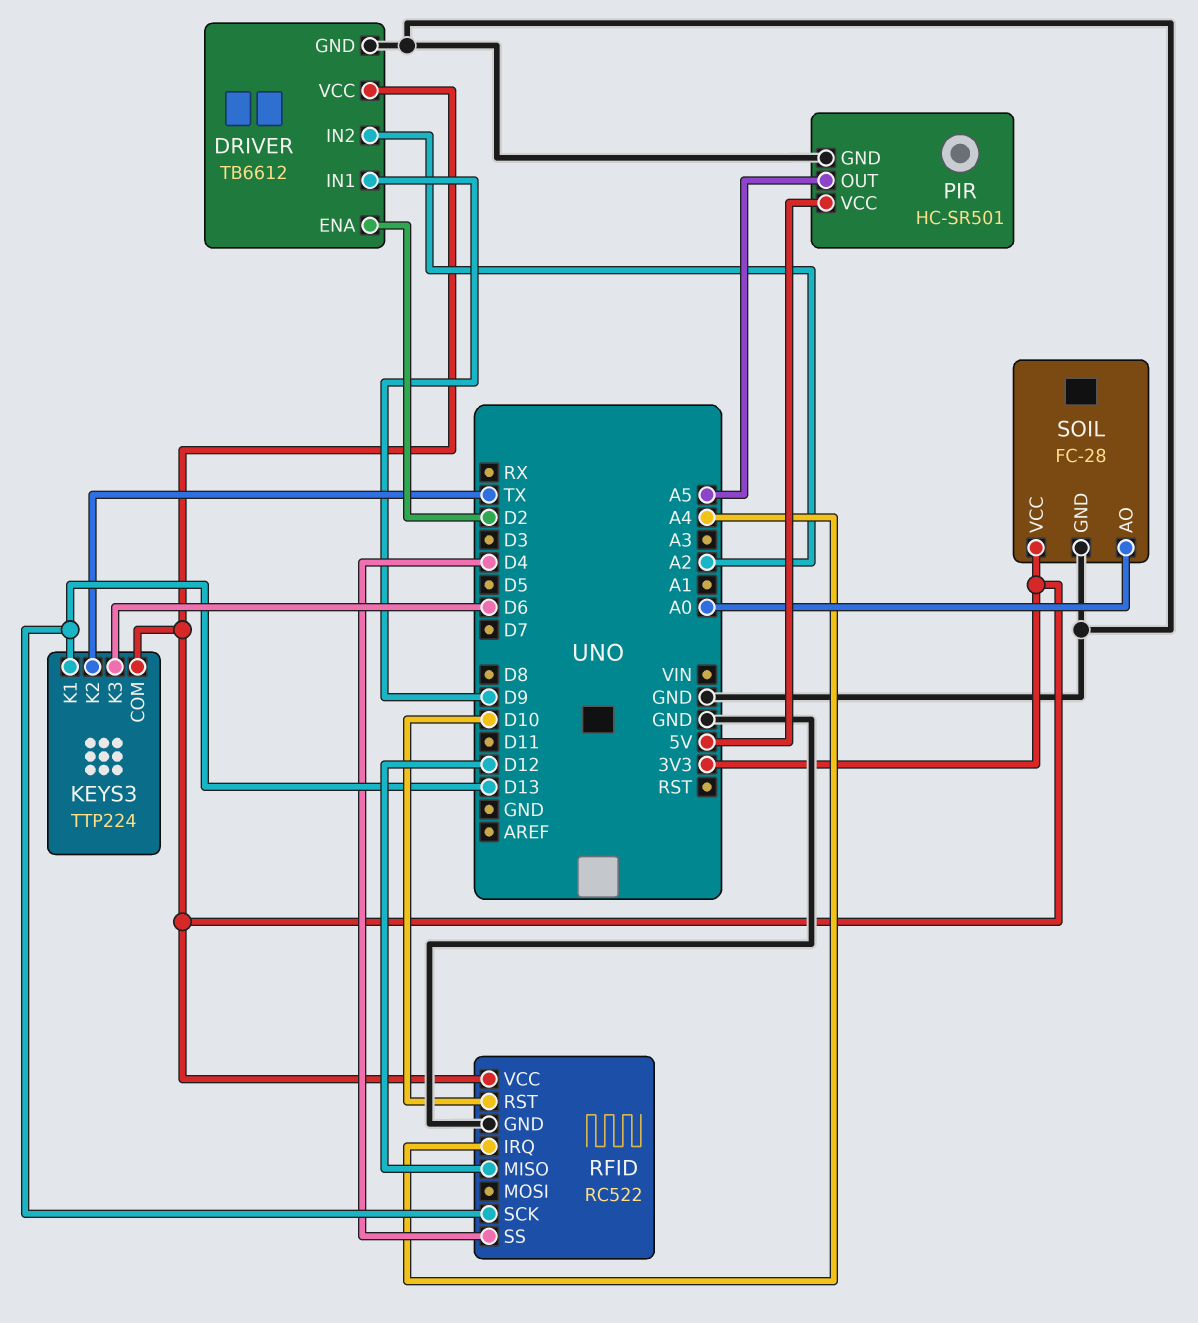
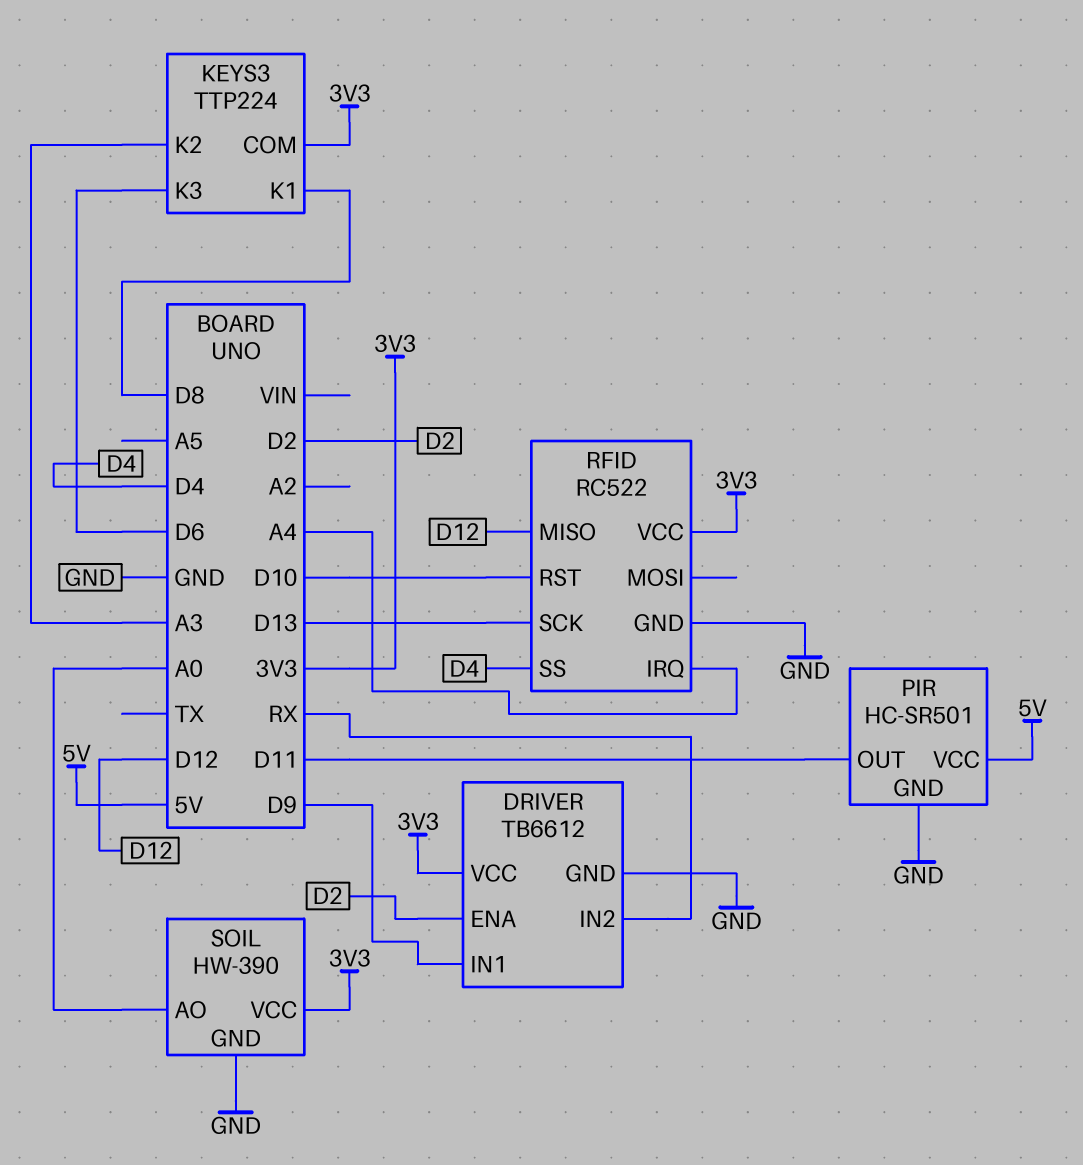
DRIVER pin IN2: A2 -> RX
KEYS3 pin K1: D13 -> D8
KEYS3 pin K2: TX -> A3
PIR pin OUT: A5 -> D11
SOIL: FC-28 -> HW-390

